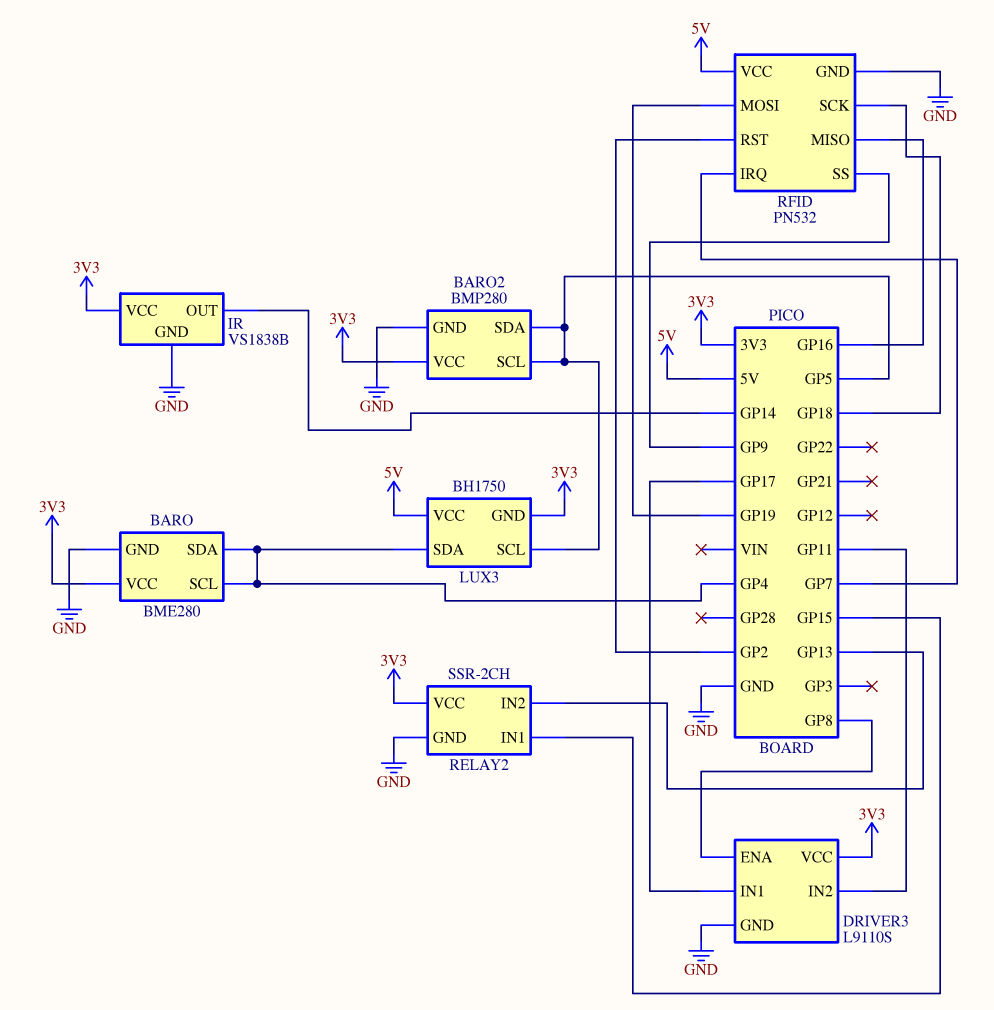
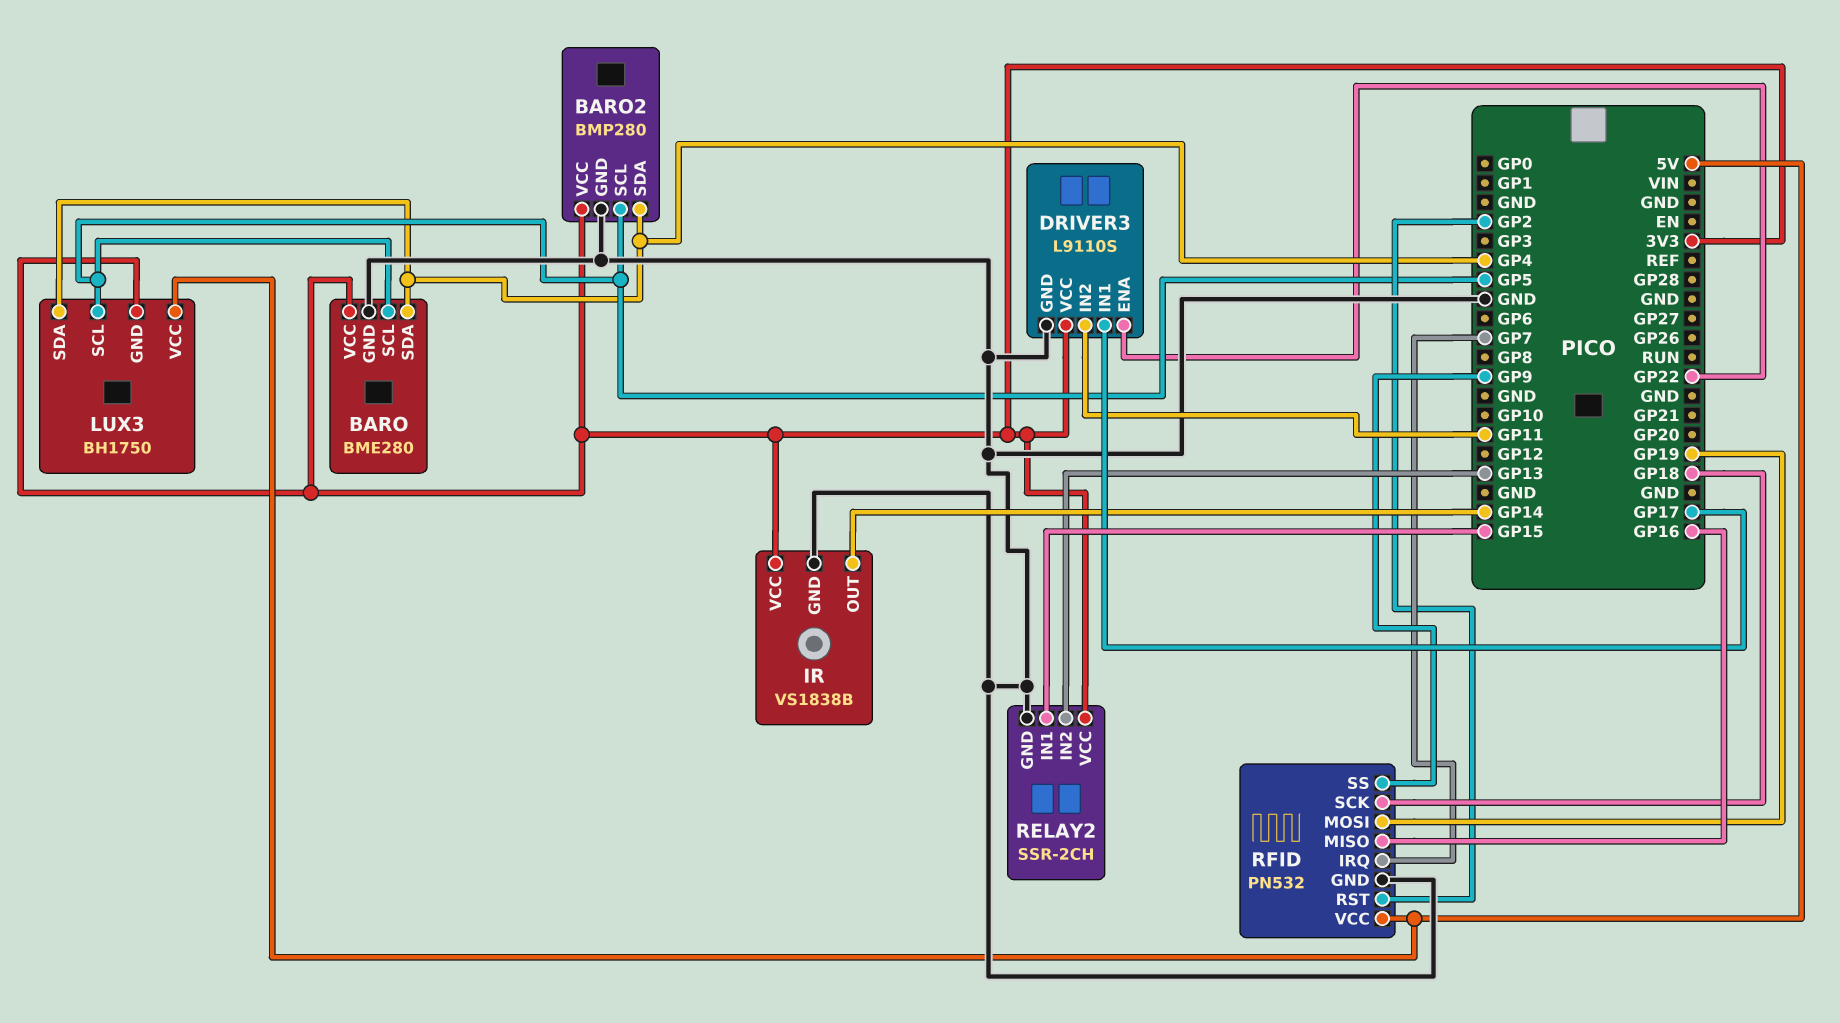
BARO pin SCL: GP4 -> GP5
BARO2 pin SDA: GP5 -> GP4
DRIVER3 pin ENA: GP8 -> GP22

